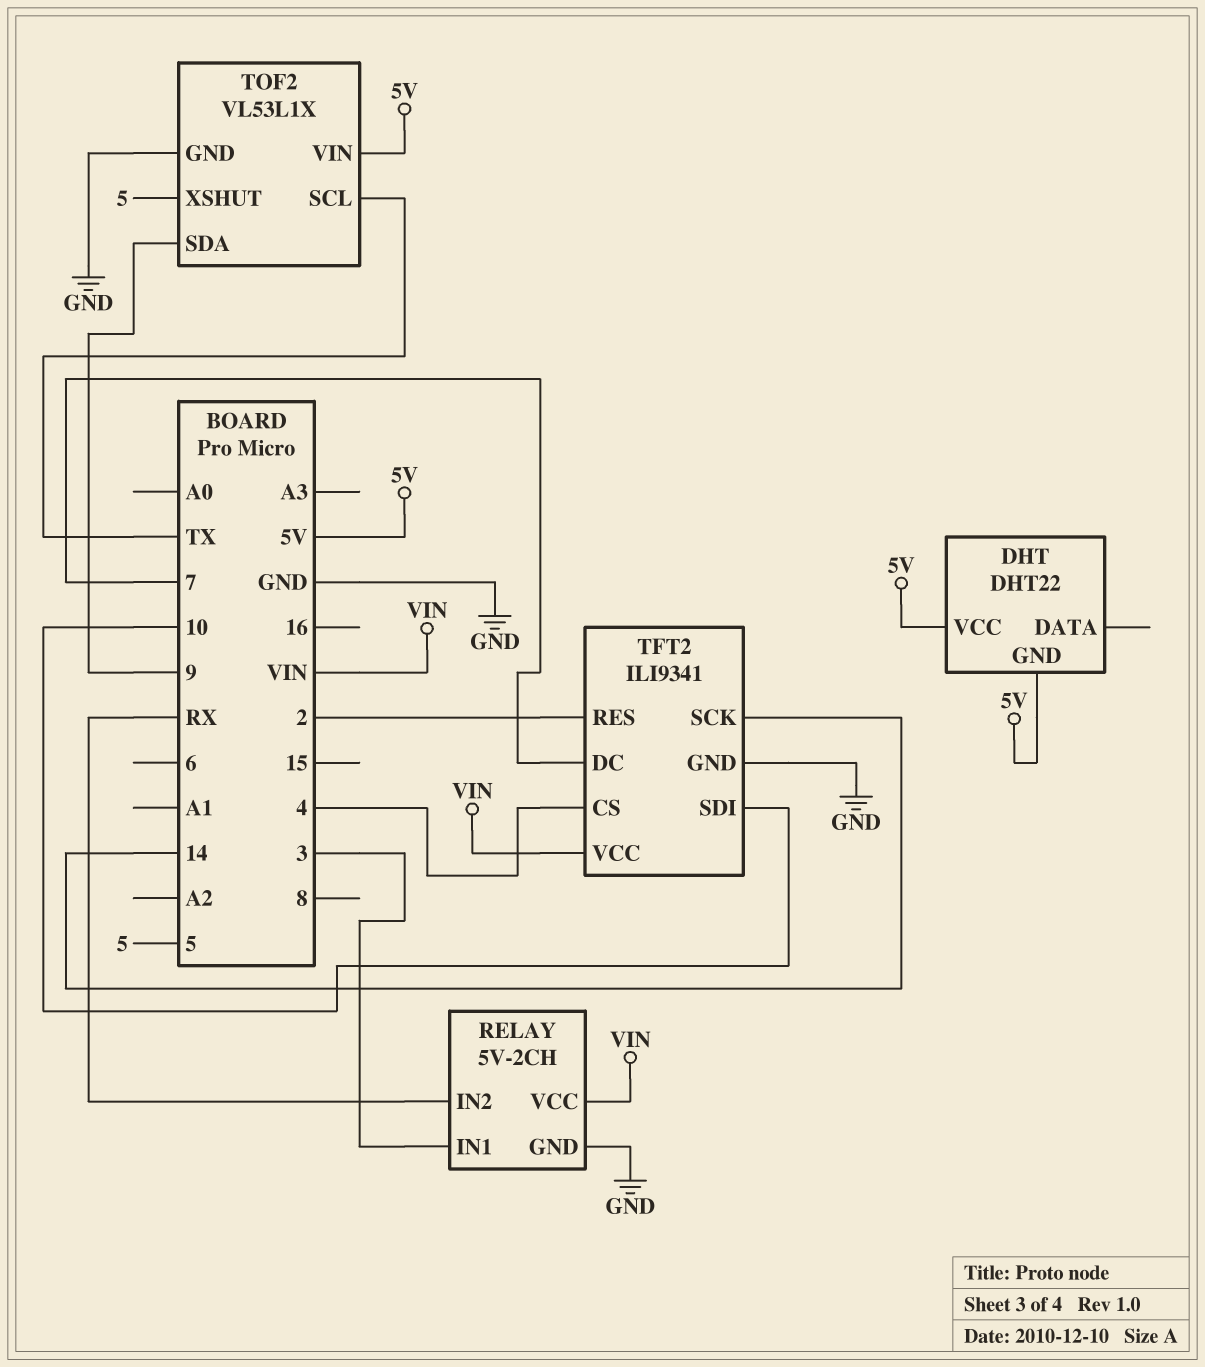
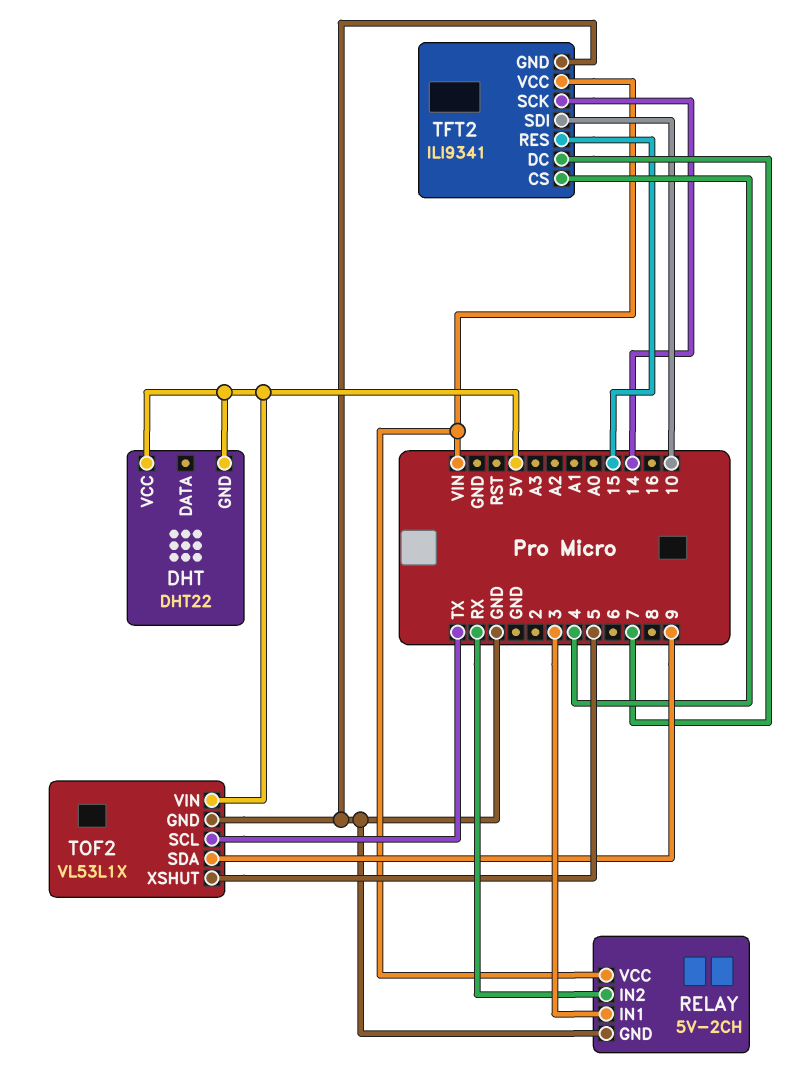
TFT2 pin RES: 2 -> 15

